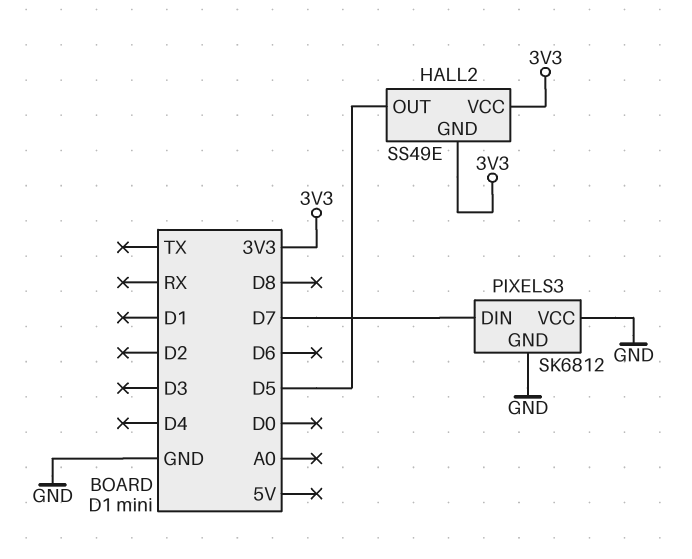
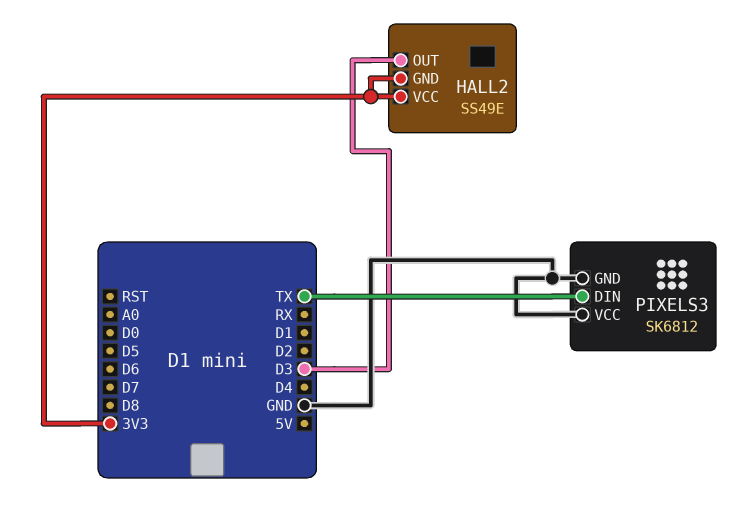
HALL2 pin OUT: D5 -> D3
PIXELS3 pin DIN: D7 -> TX

